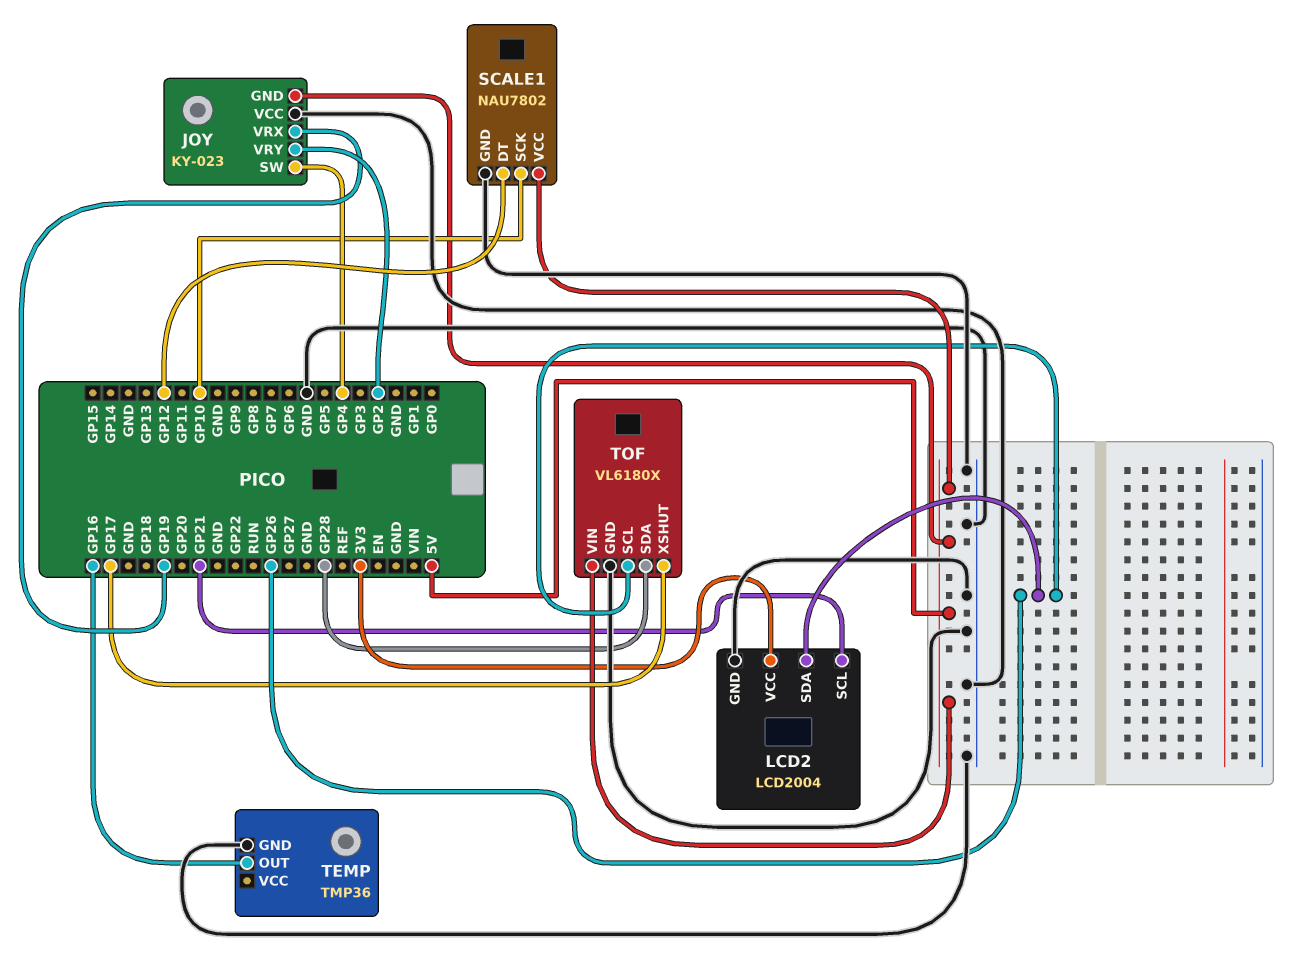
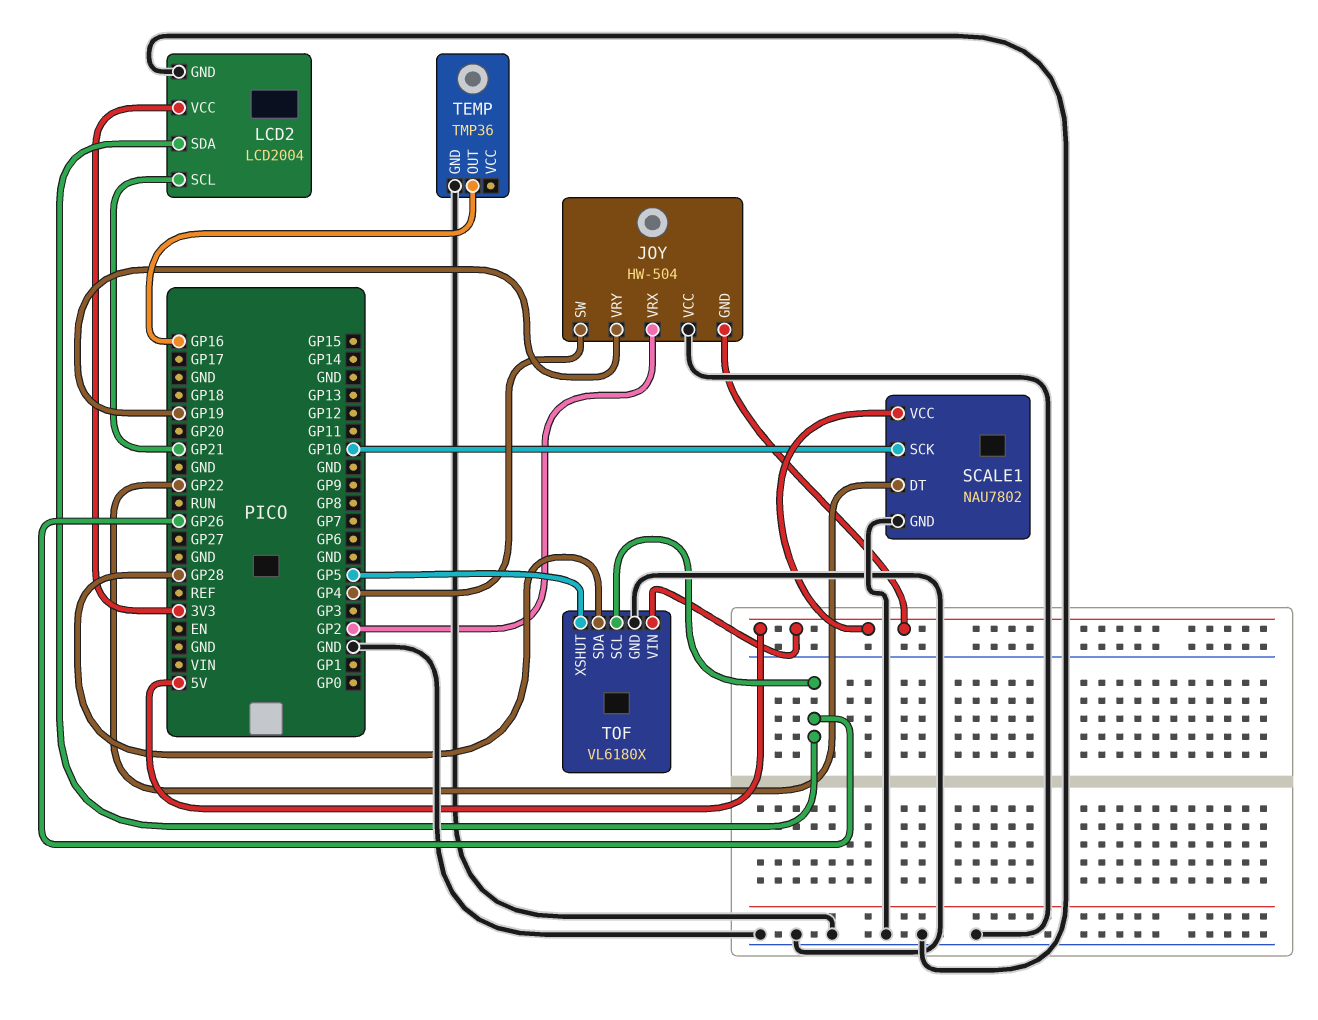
JOY: KY-023 -> HW-504
JOY pin VRX: GP19 -> GP2
JOY pin VRY: GP2 -> GP19
SCALE1 pin DT: GP12 -> GP22
TOF pin XSHUT: GP17 -> GP5

